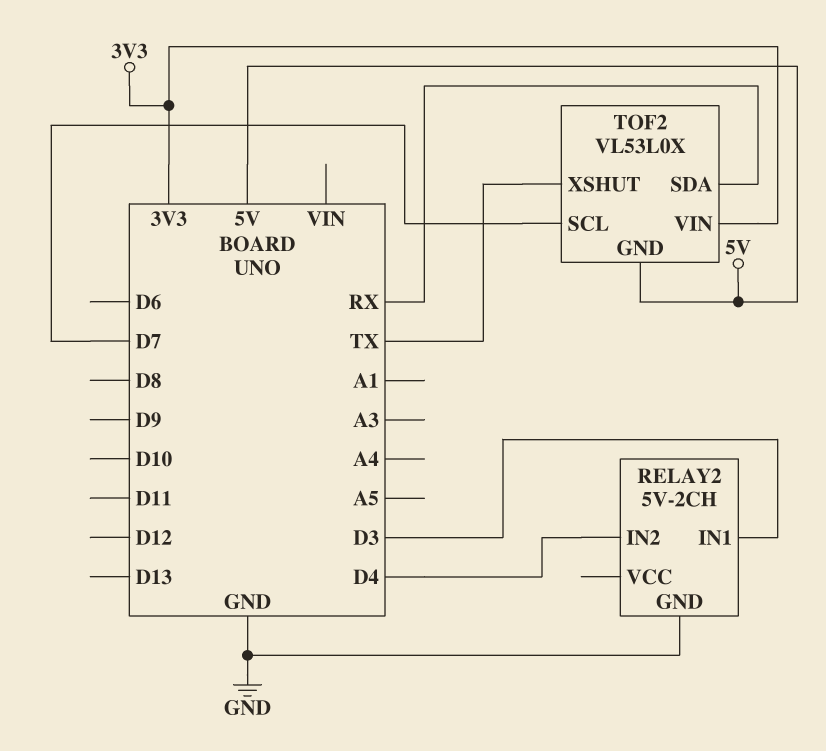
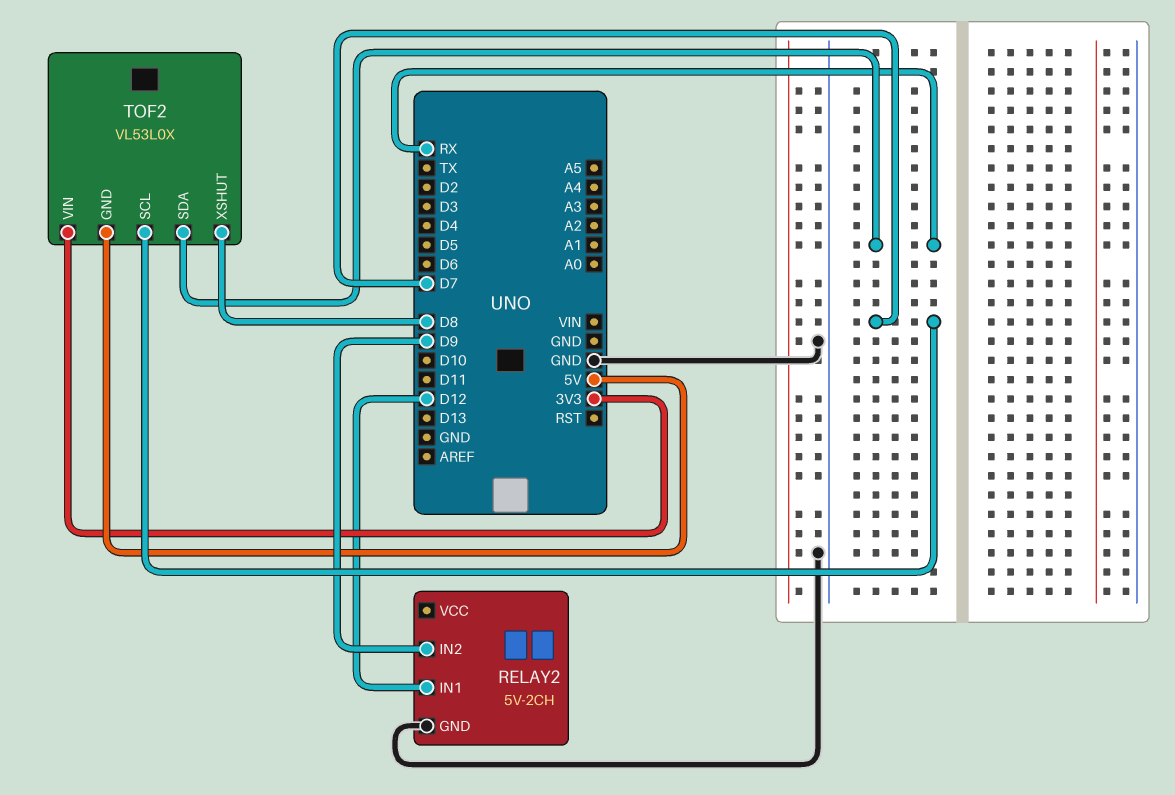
RELAY2 pin IN1: D3 -> D12
RELAY2 pin IN2: D4 -> D9
TOF2 pin XSHUT: TX -> D8

